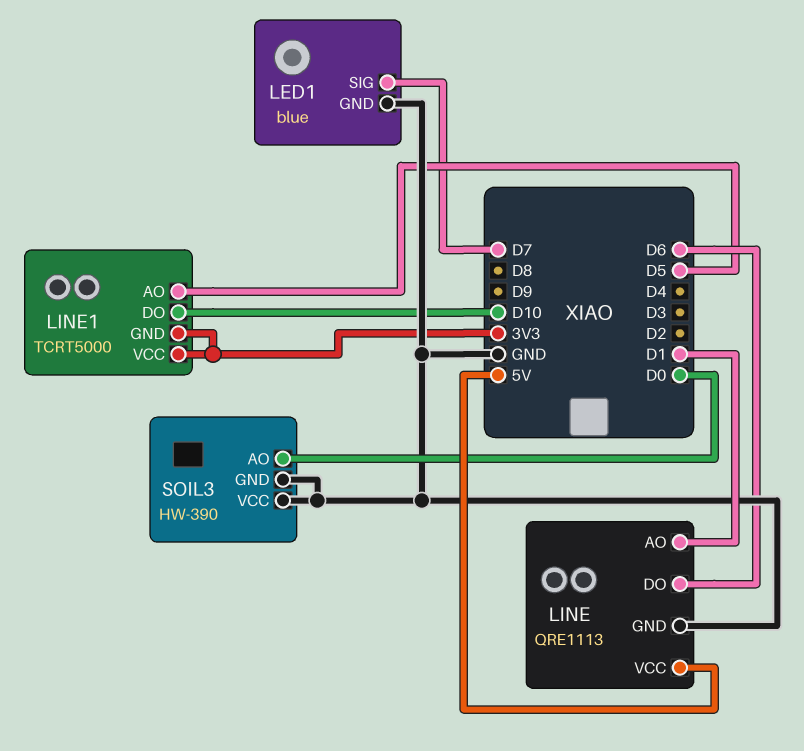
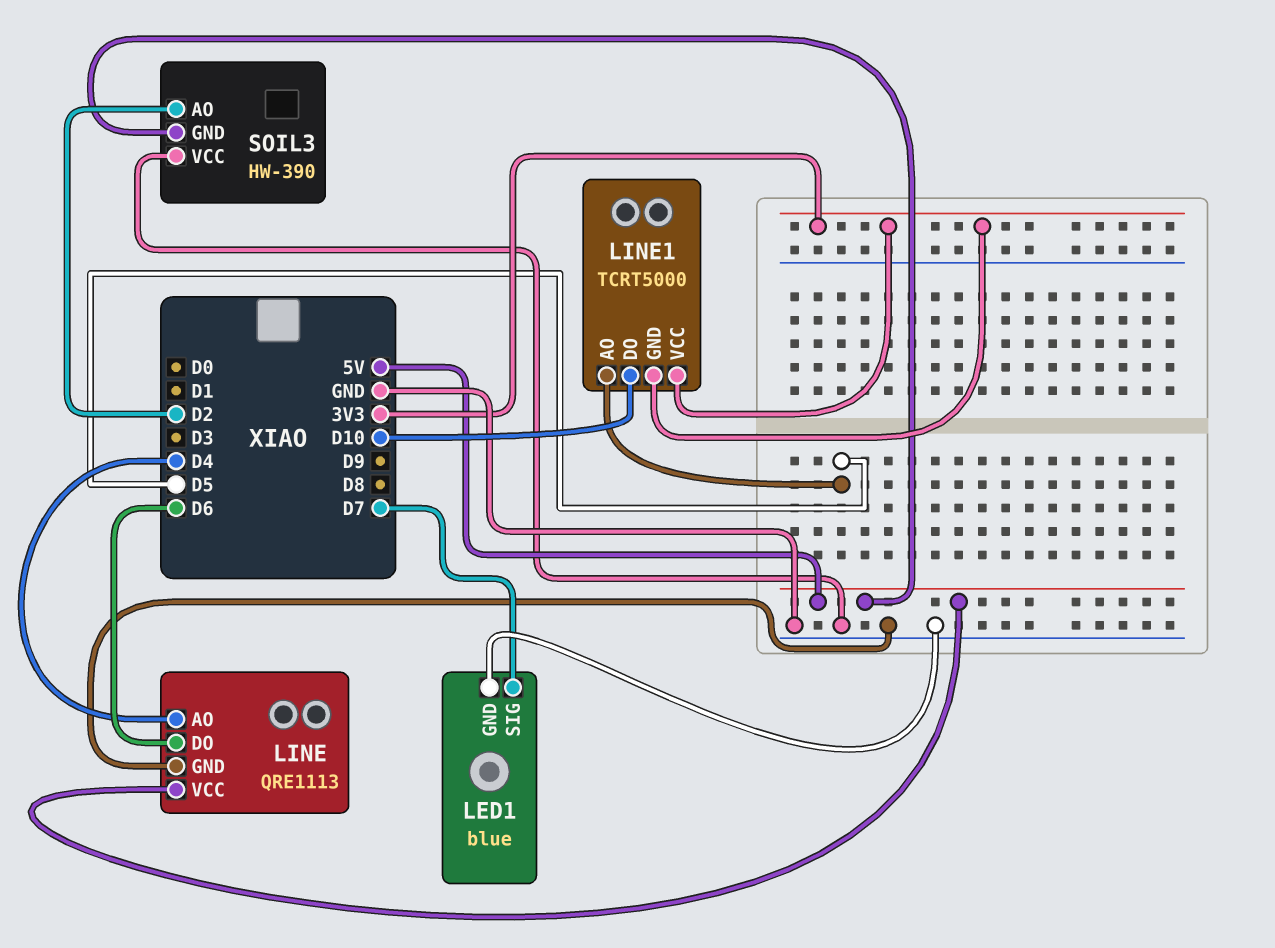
LINE pin AO: D1 -> D4
SOIL3 pin AO: D0 -> D2
SOIL3 pin GND: GND -> 5V

